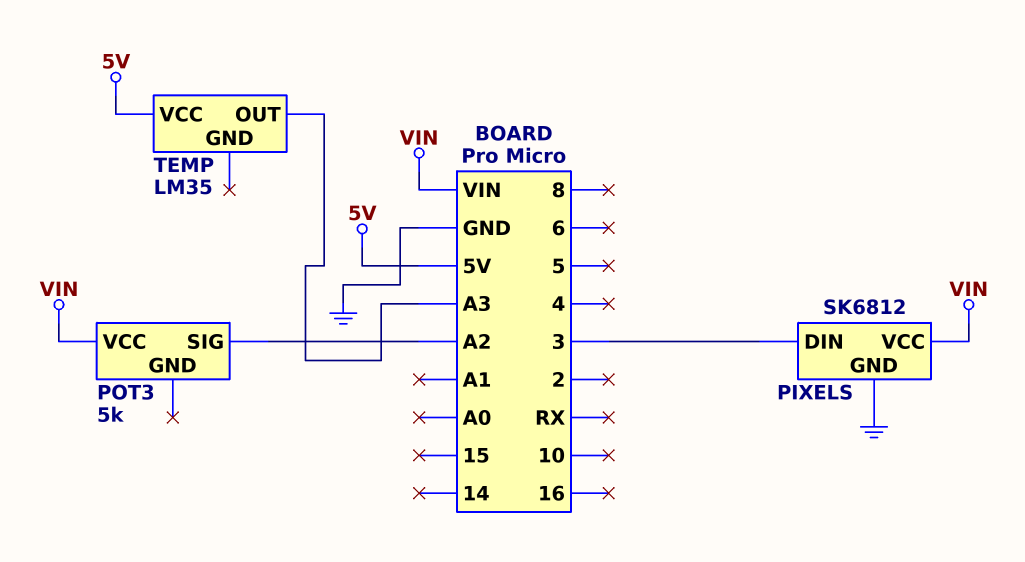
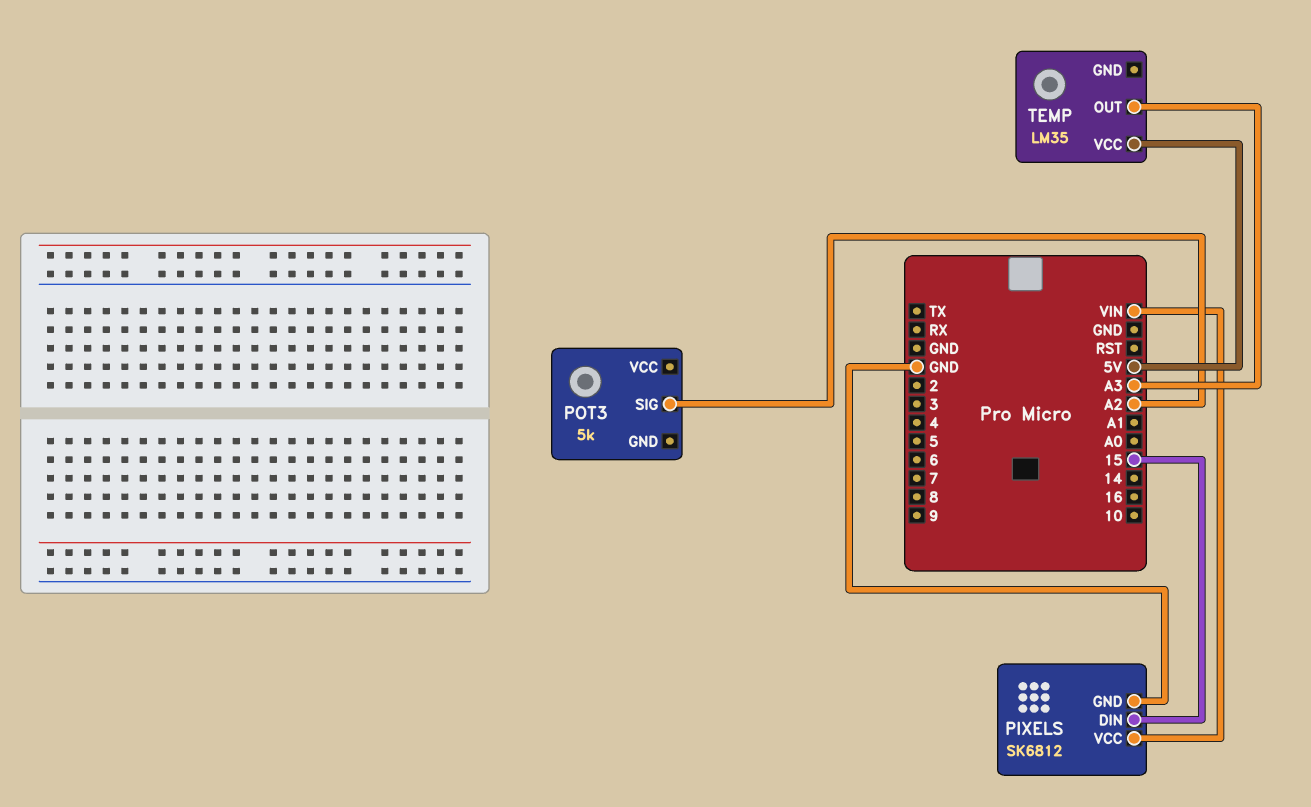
PIXELS pin DIN: 3 -> 15
POT3 pin VCC: VIN -> none

